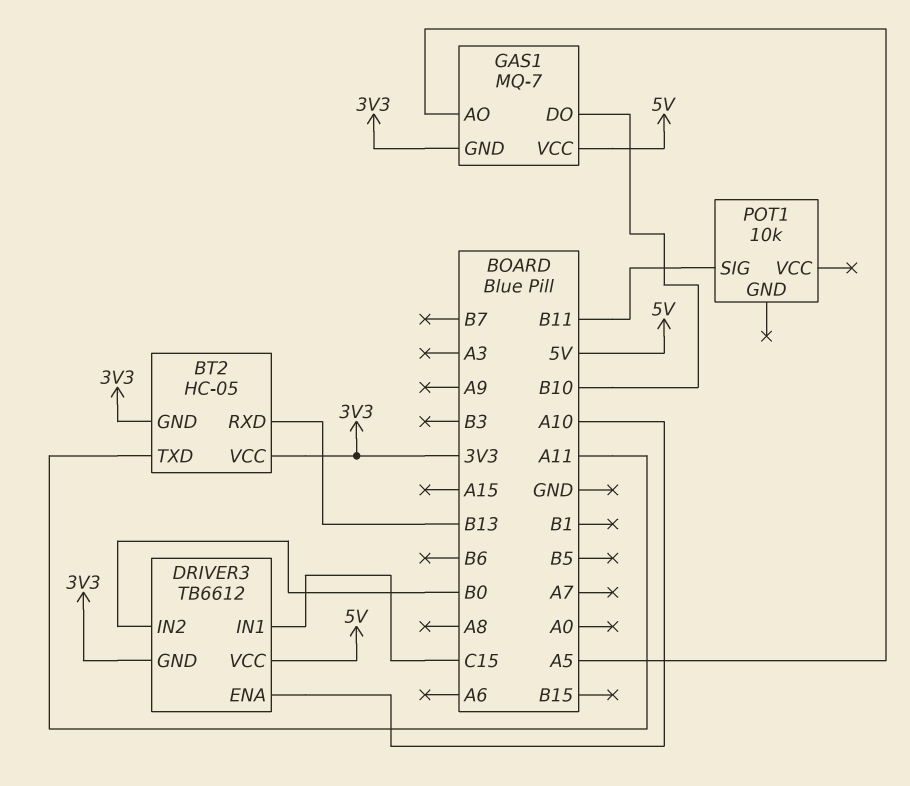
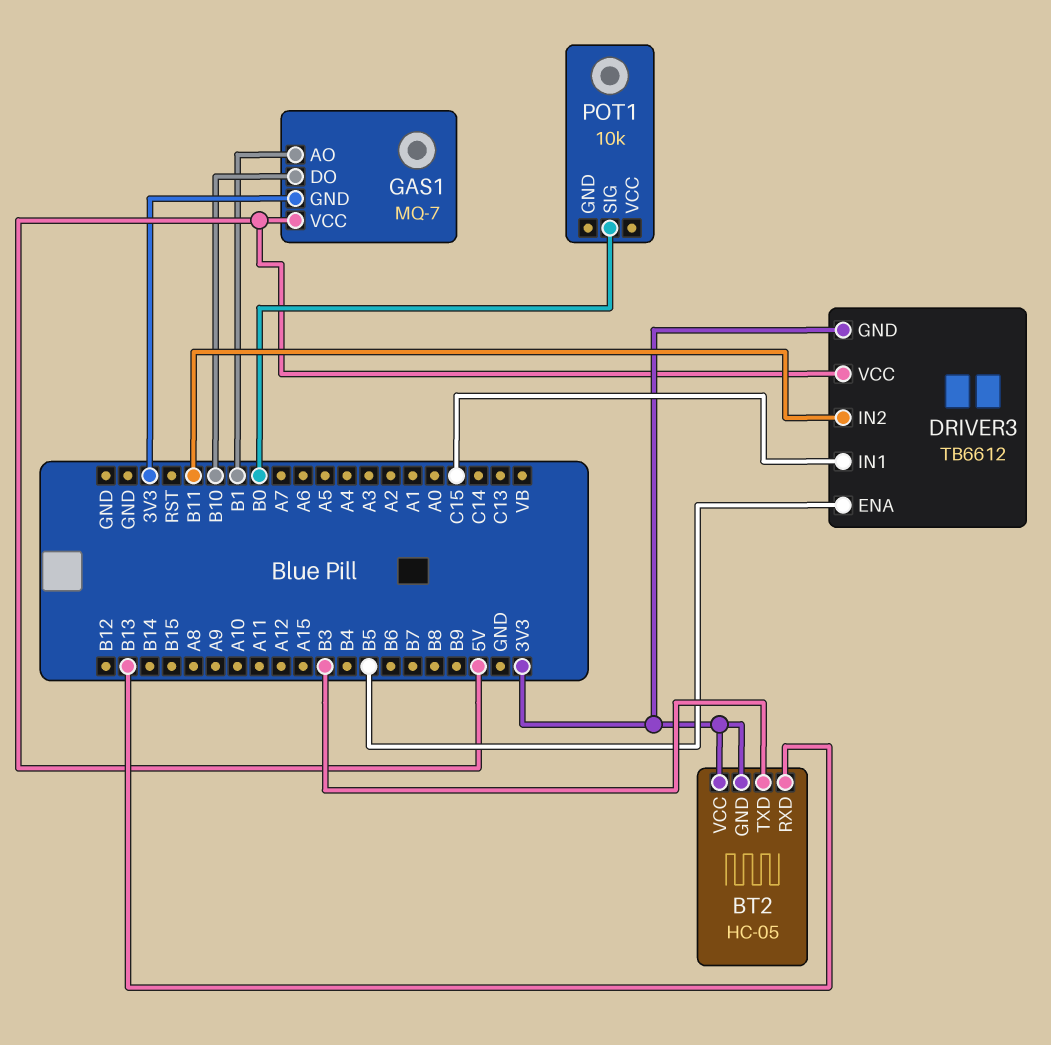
BT2 pin TXD: A11 -> B3
DRIVER3 pin ENA: A10 -> B5
DRIVER3 pin IN2: B0 -> B11
GAS1 pin AO: A5 -> B1
POT1 pin SIG: B11 -> B0

